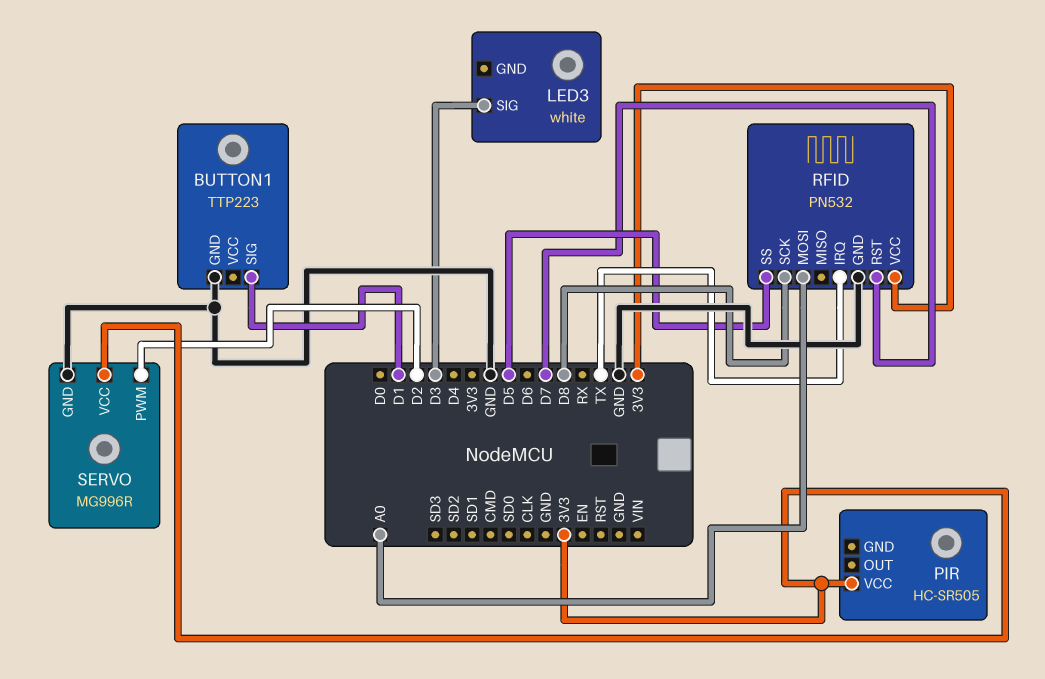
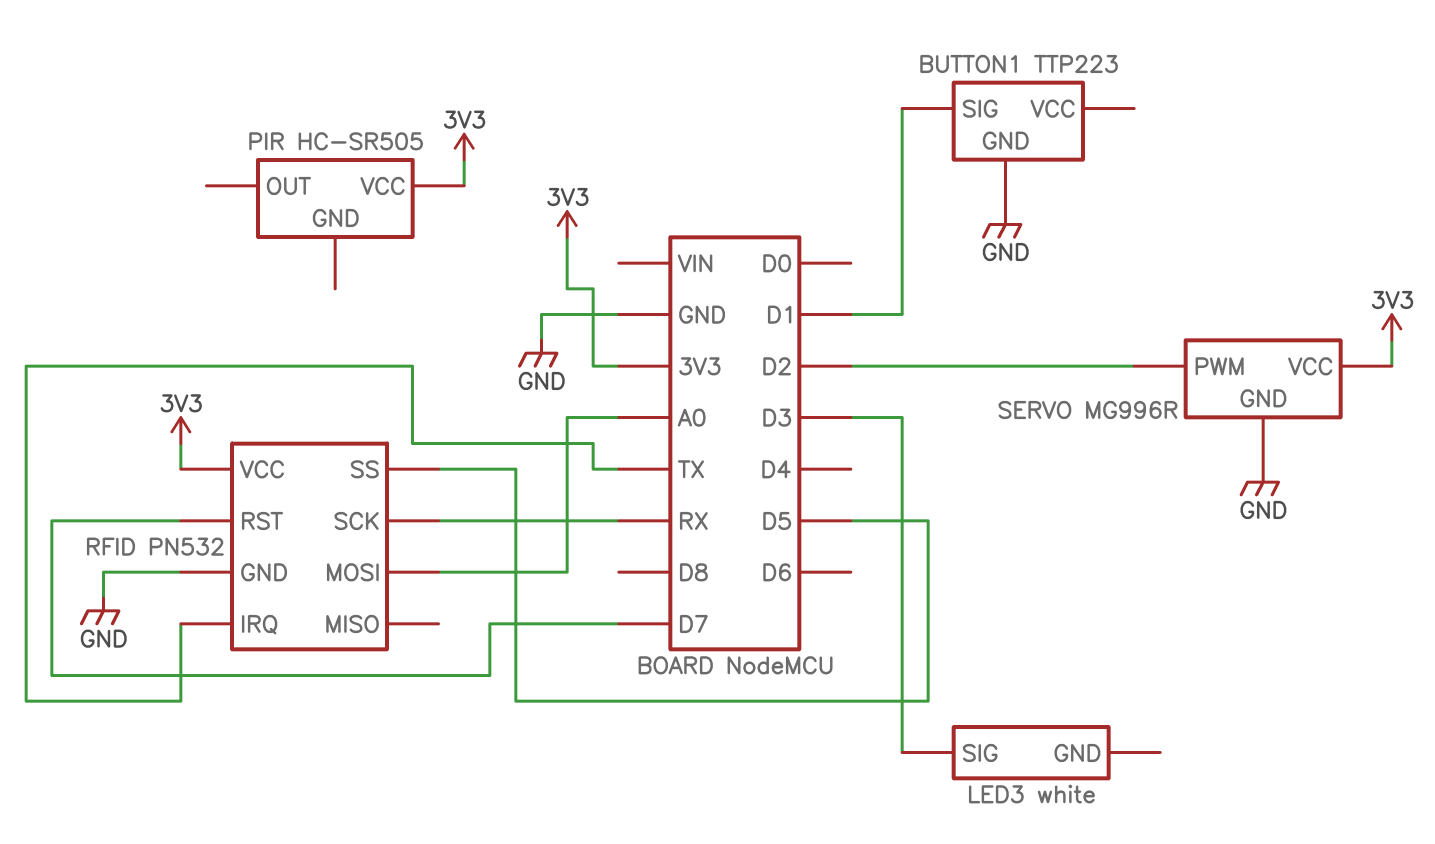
RFID pin SCK: D8 -> RX

